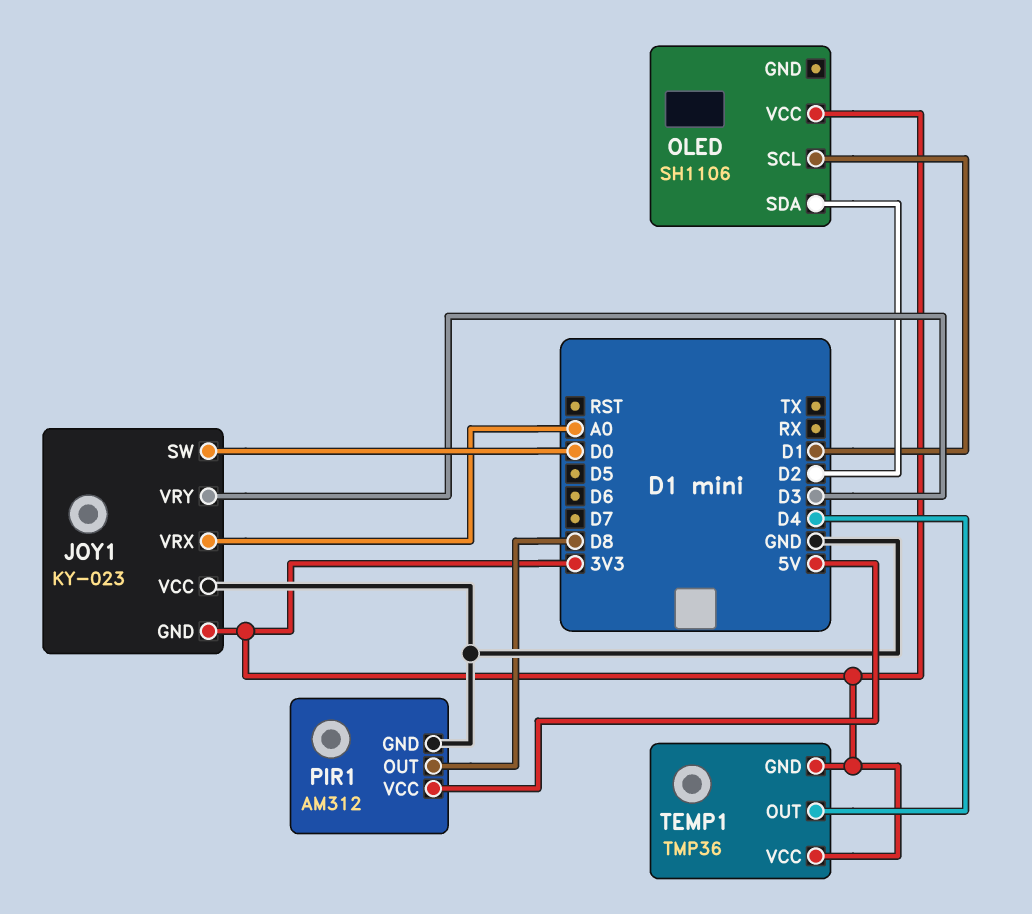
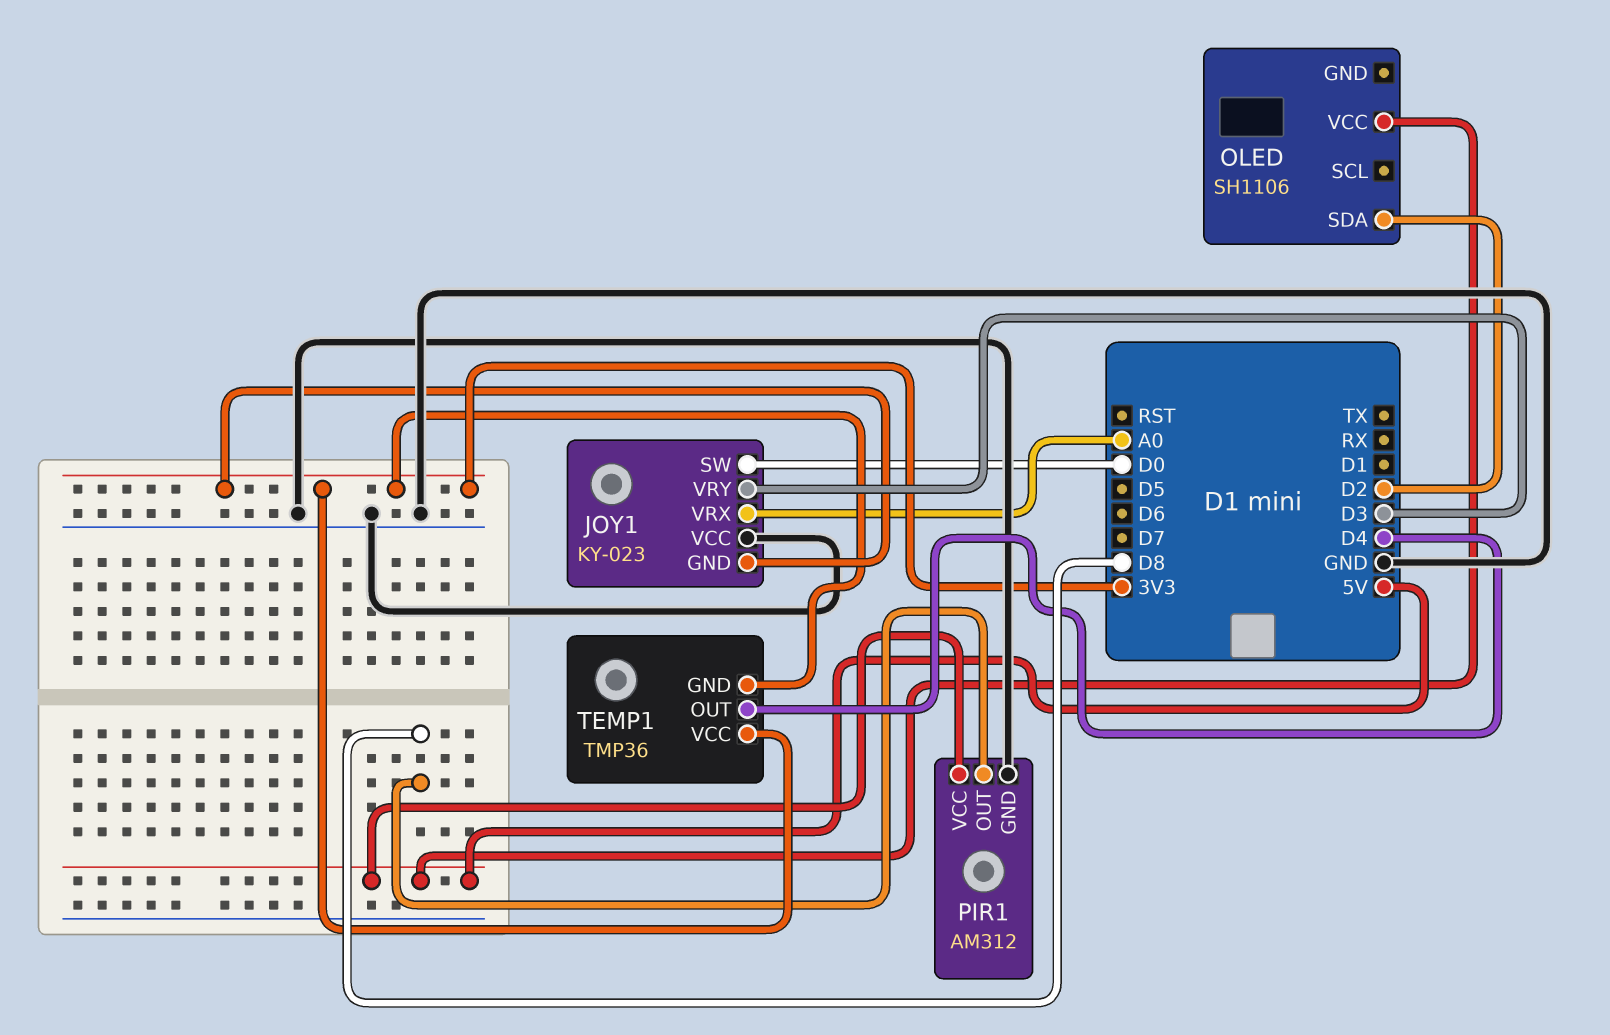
OLED pin SCL: D1 -> none
OLED pin VCC: 3V3 -> 5V

